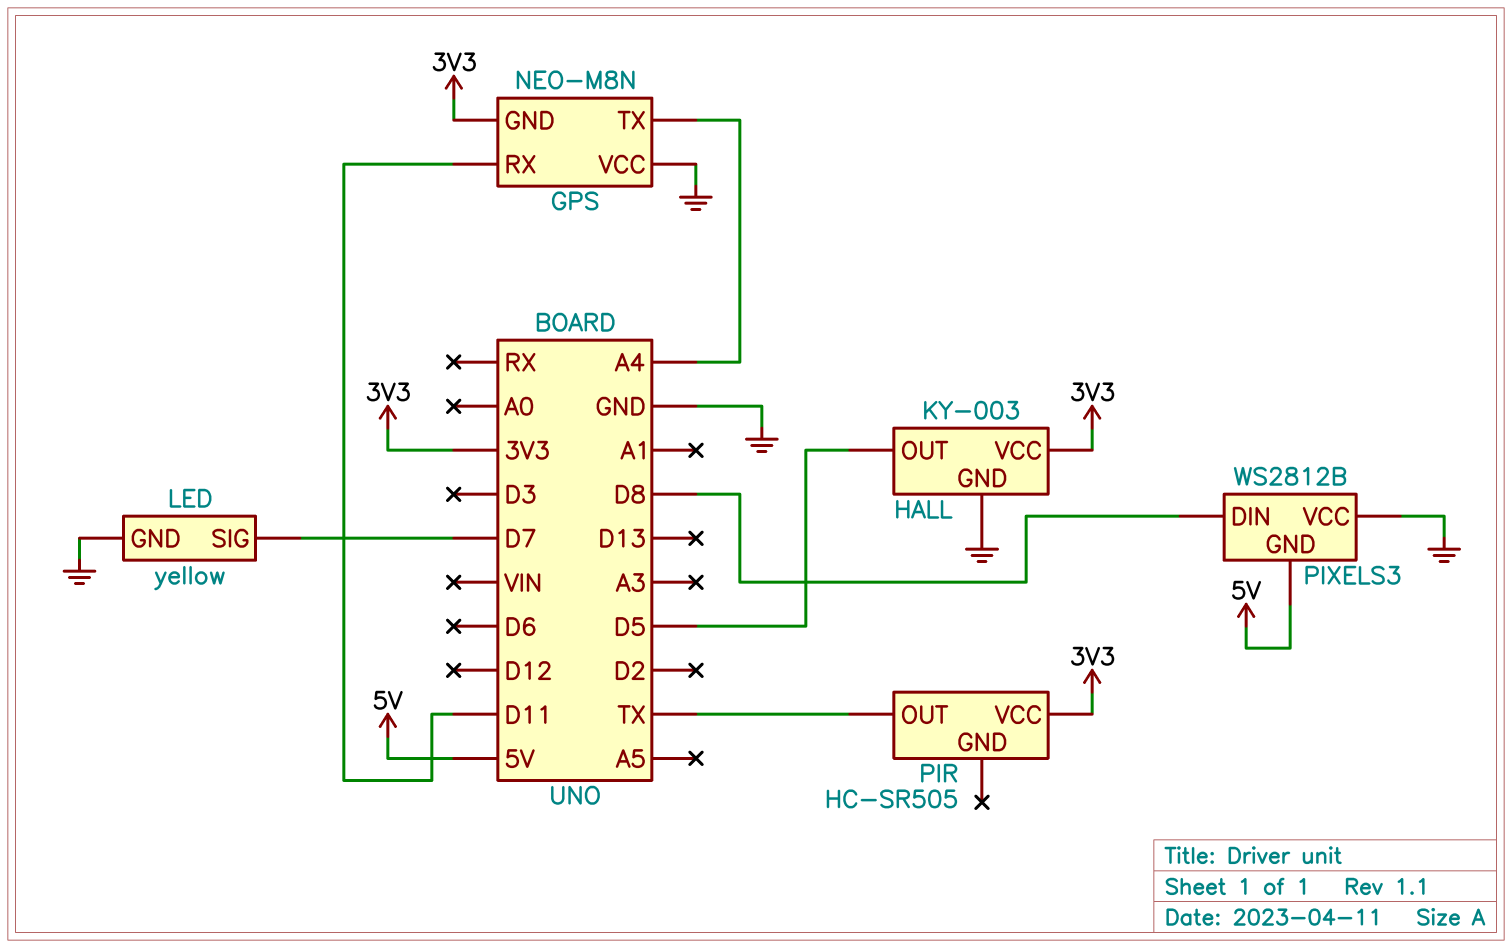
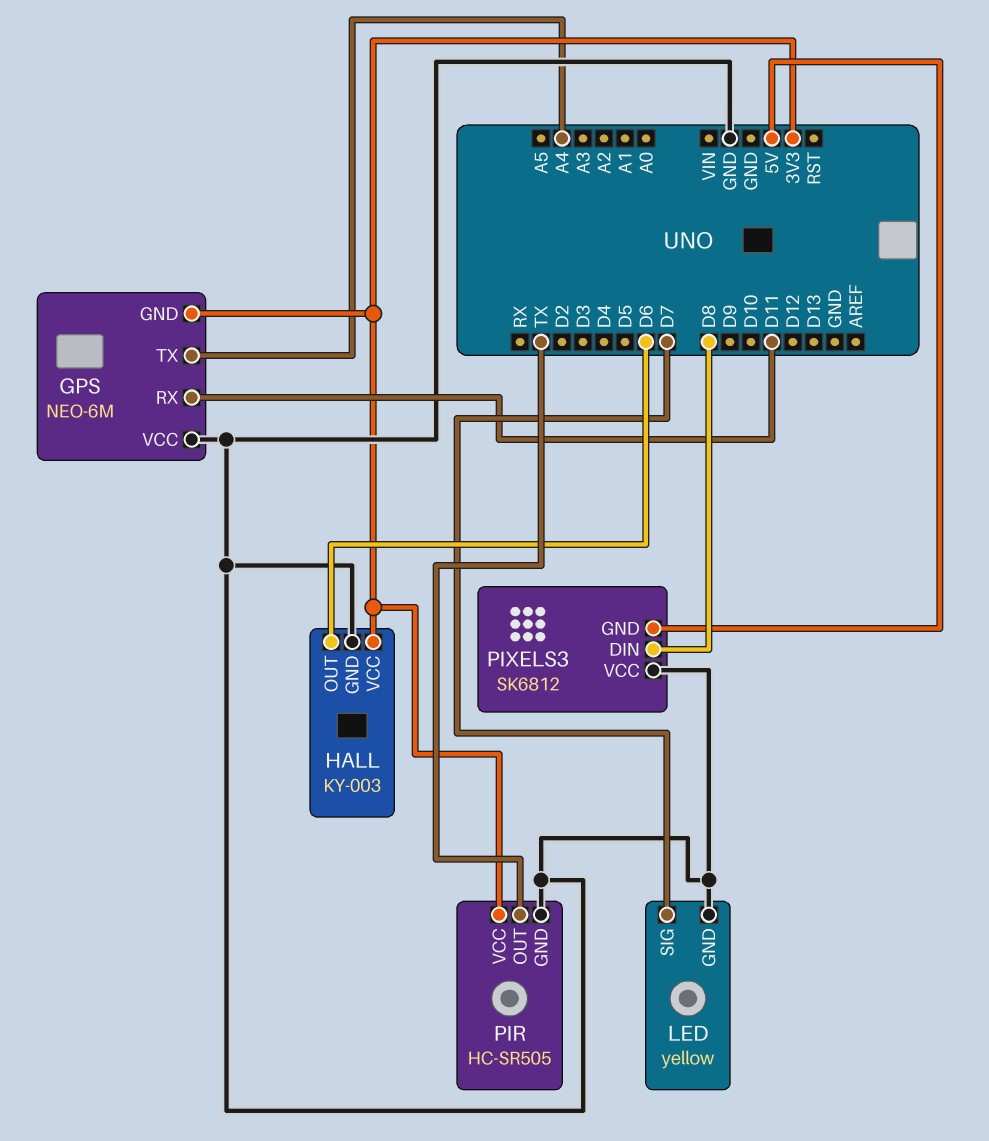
GPS: NEO-M8N -> NEO-6M
HALL pin OUT: D5 -> D6
PIR pin GND: none -> GND
PIXELS3: WS2812B -> SK6812

